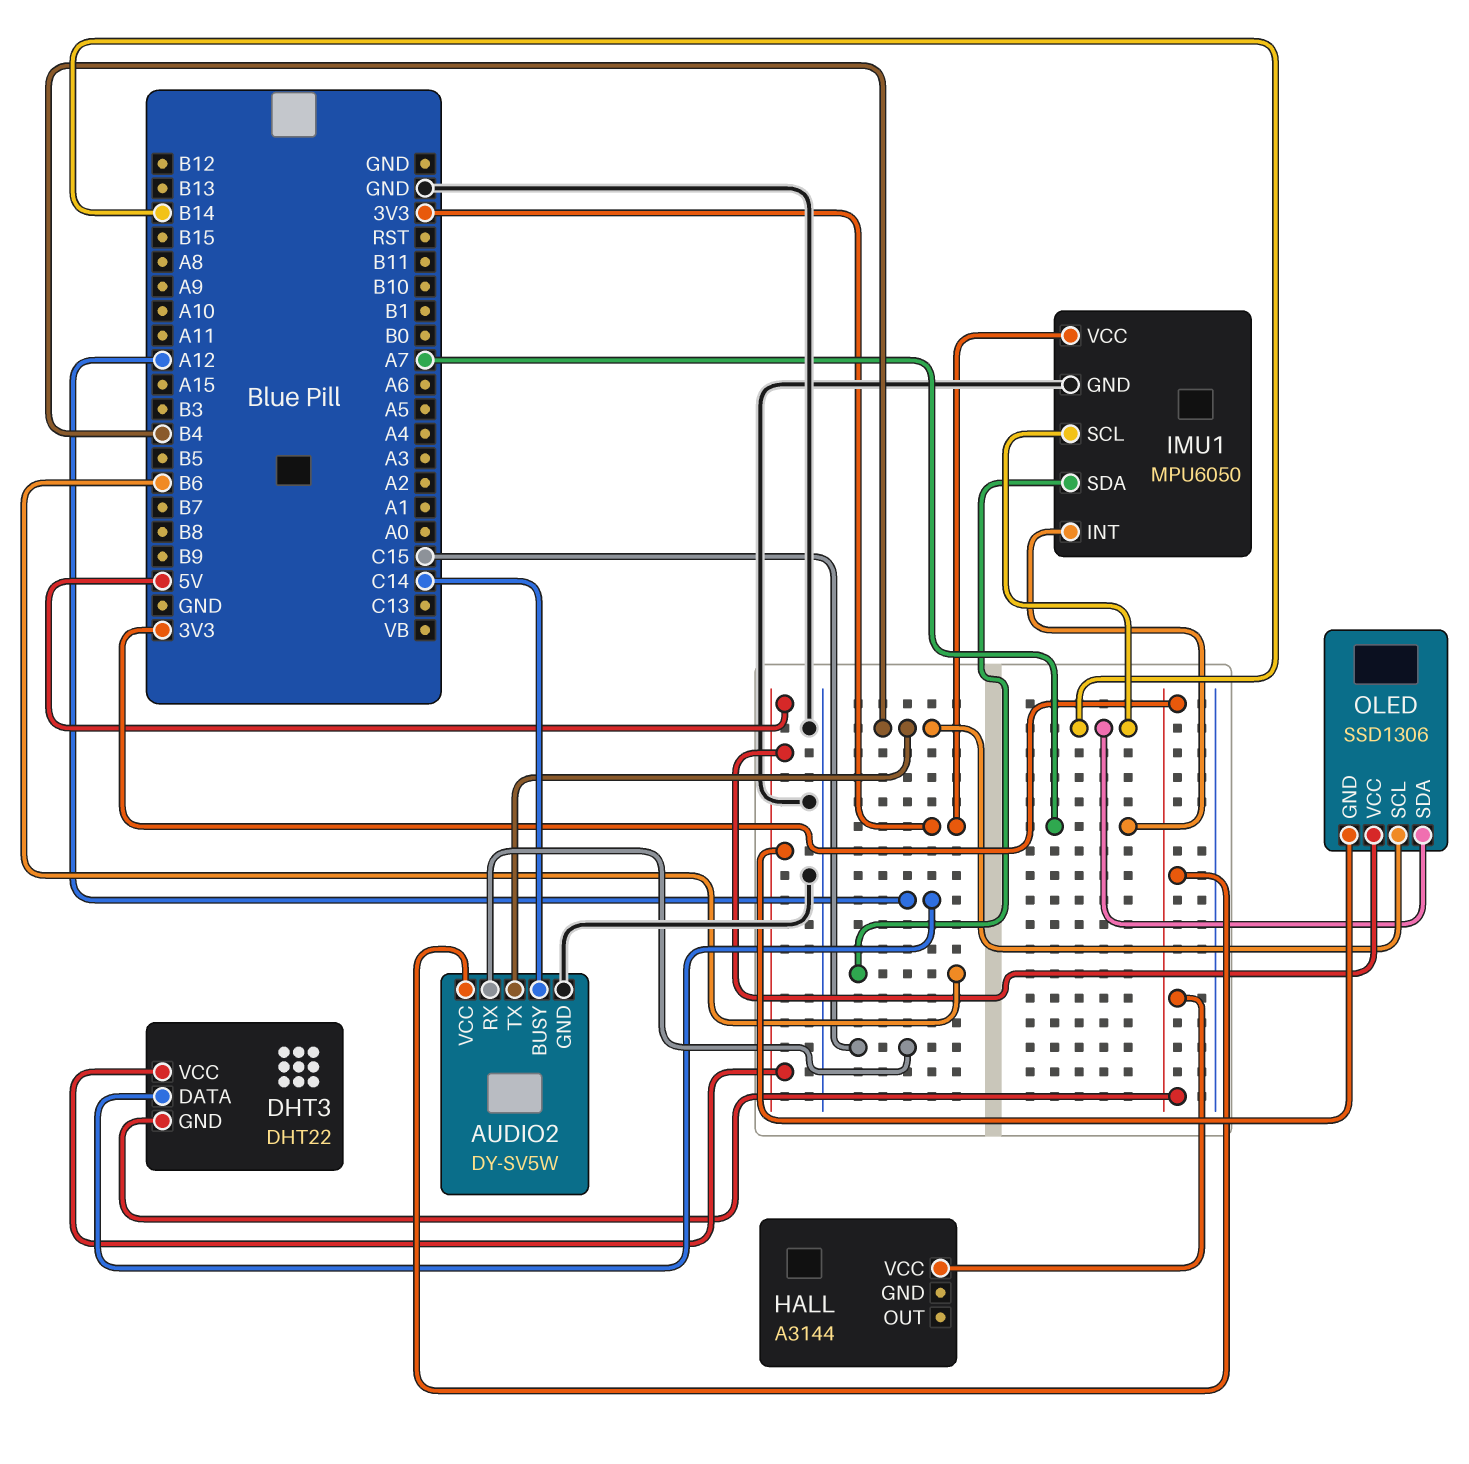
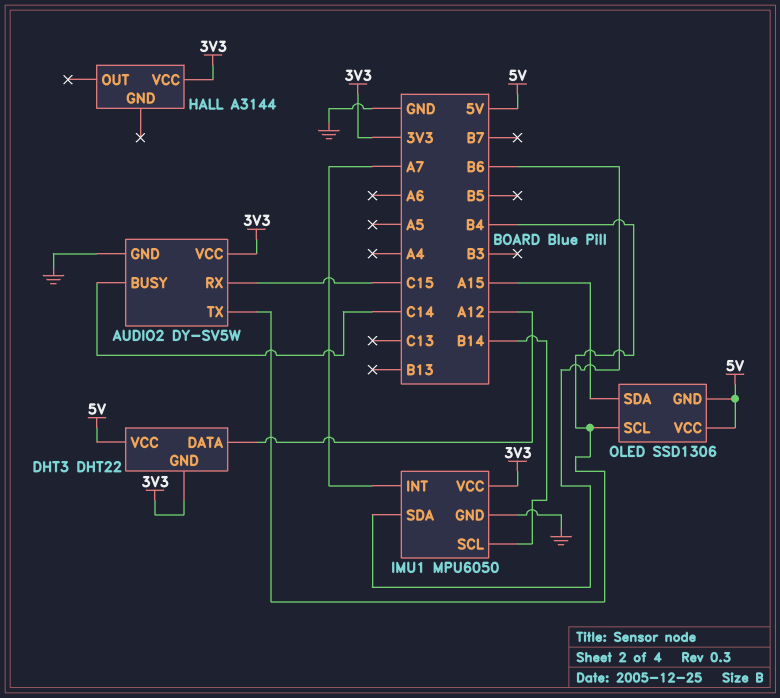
OLED pin SDA: B14 -> A15

